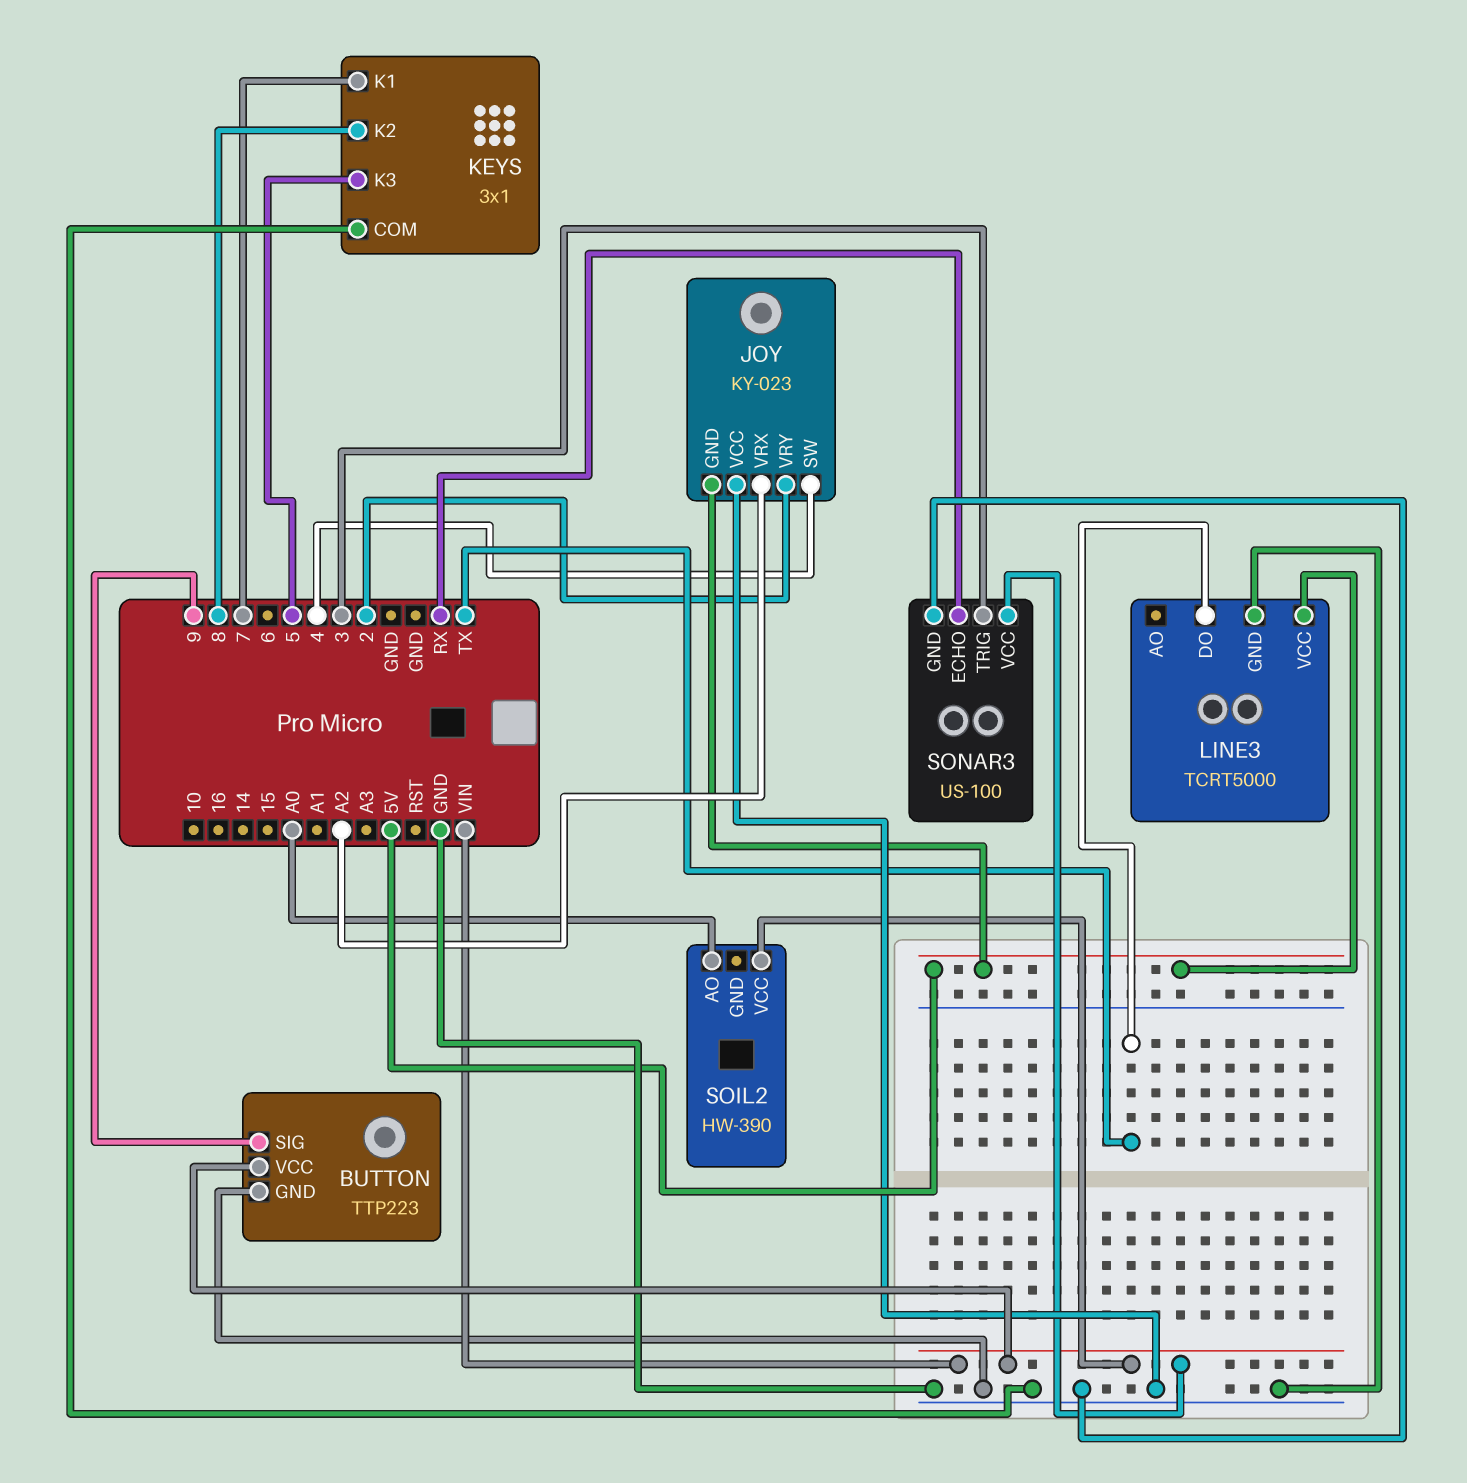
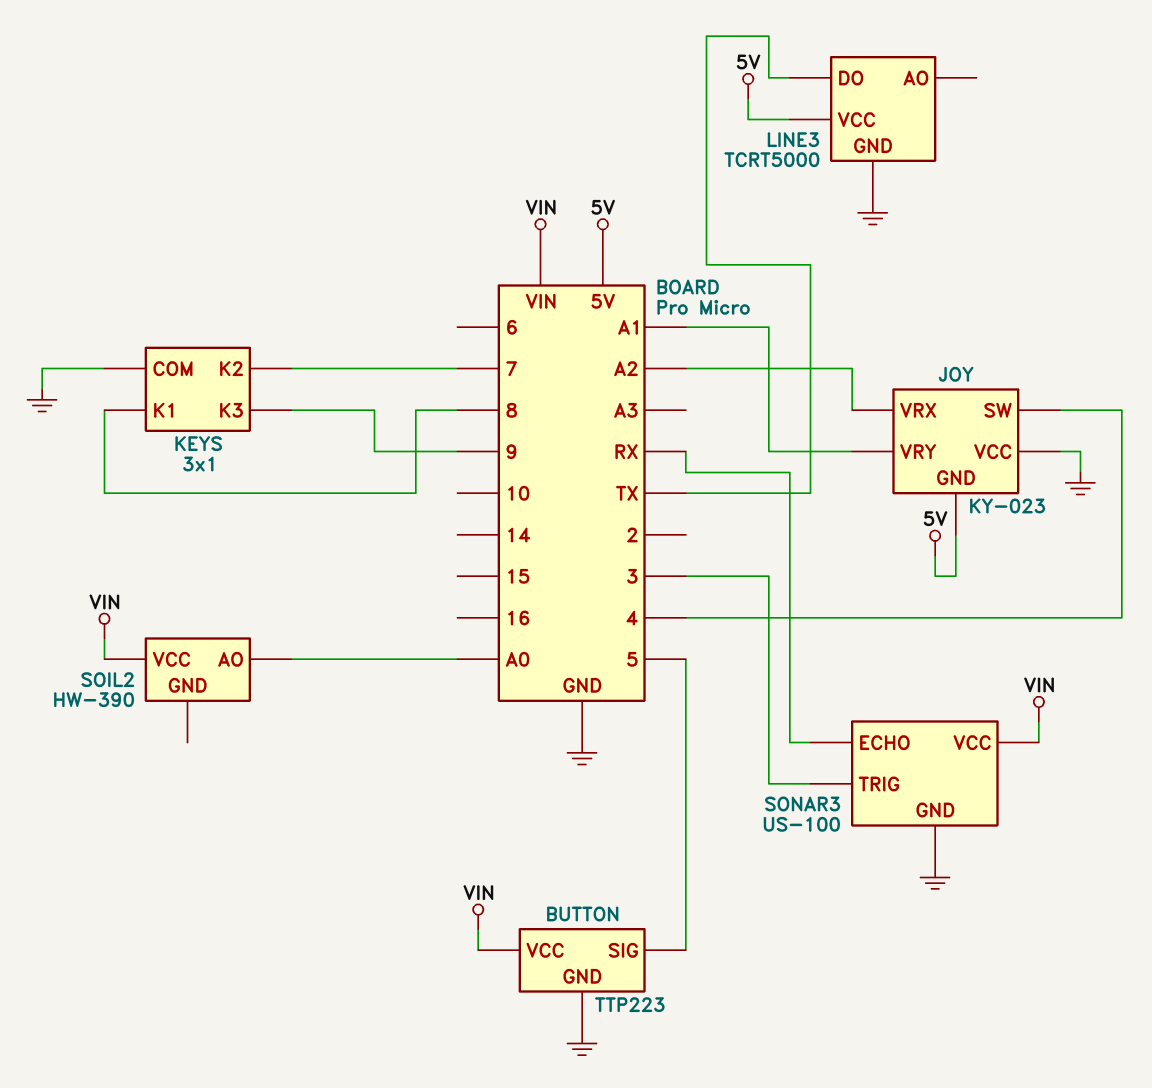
BUTTON pin SIG: 9 -> 5
JOY pin VRY: 2 -> A1
KEYS pin K1: 7 -> 8
KEYS pin K2: 8 -> 7
KEYS pin K3: 5 -> 9

